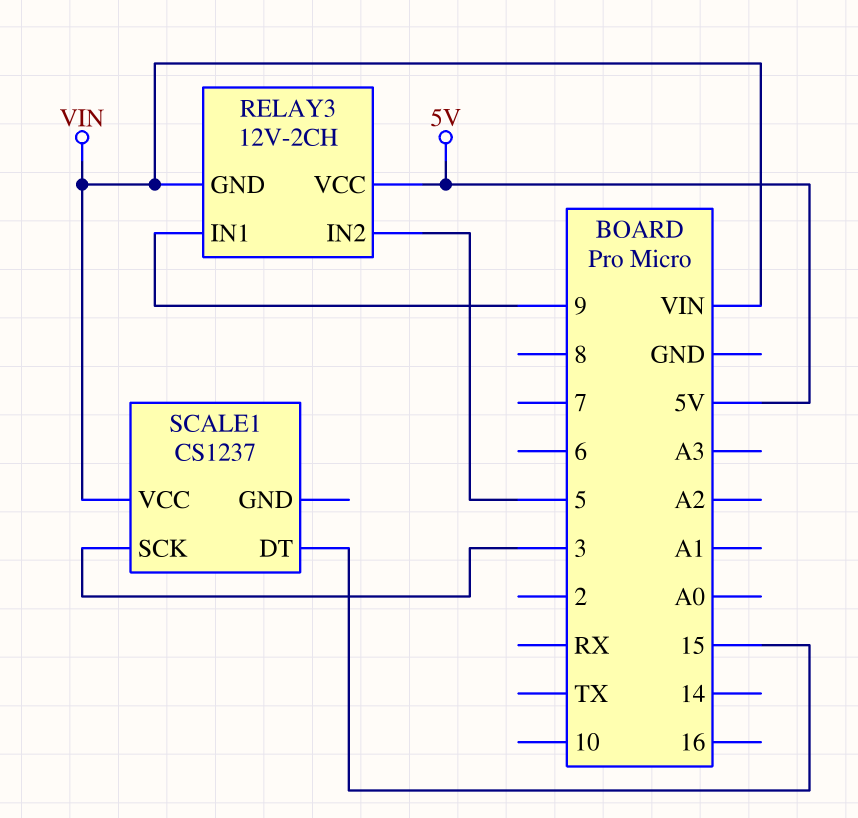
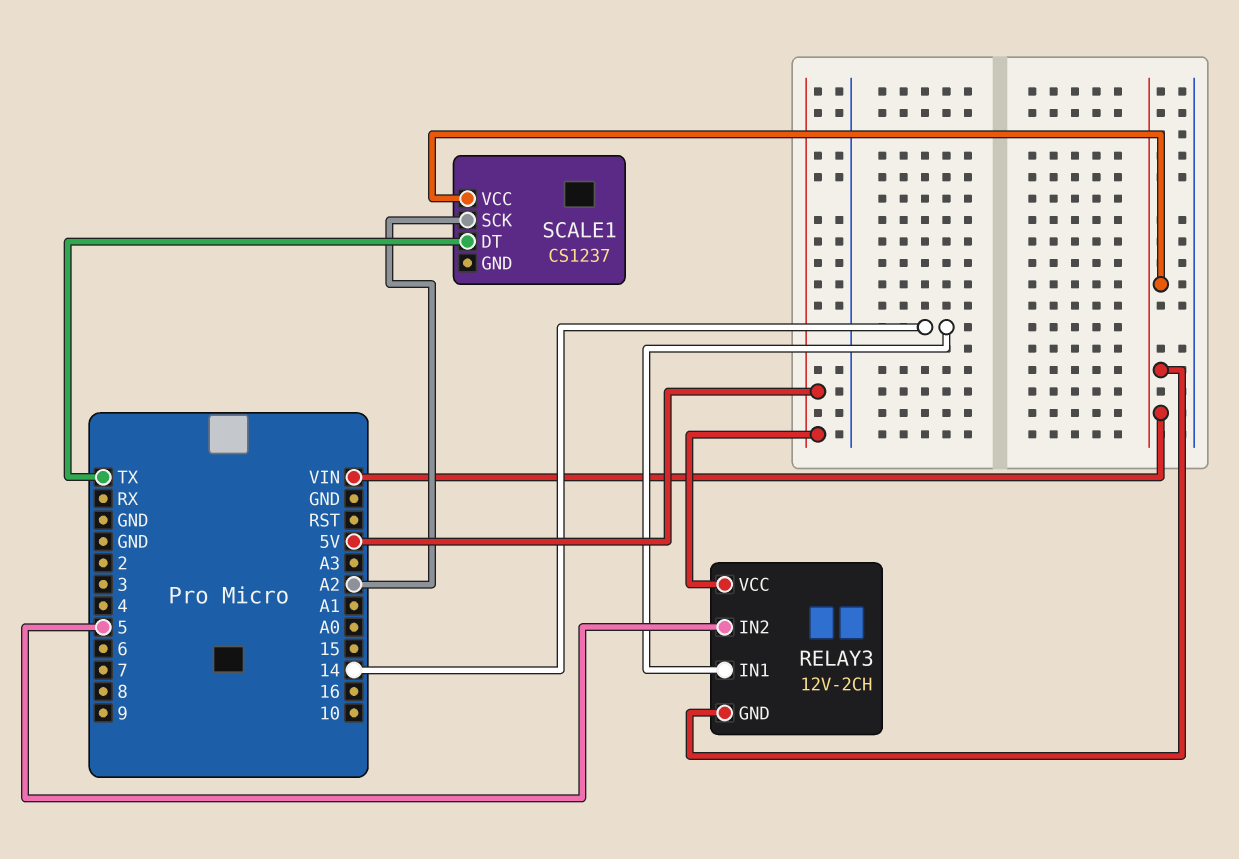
RELAY3 pin IN1: 9 -> 14
SCALE1 pin DT: 15 -> TX
SCALE1 pin SCK: 3 -> A2

